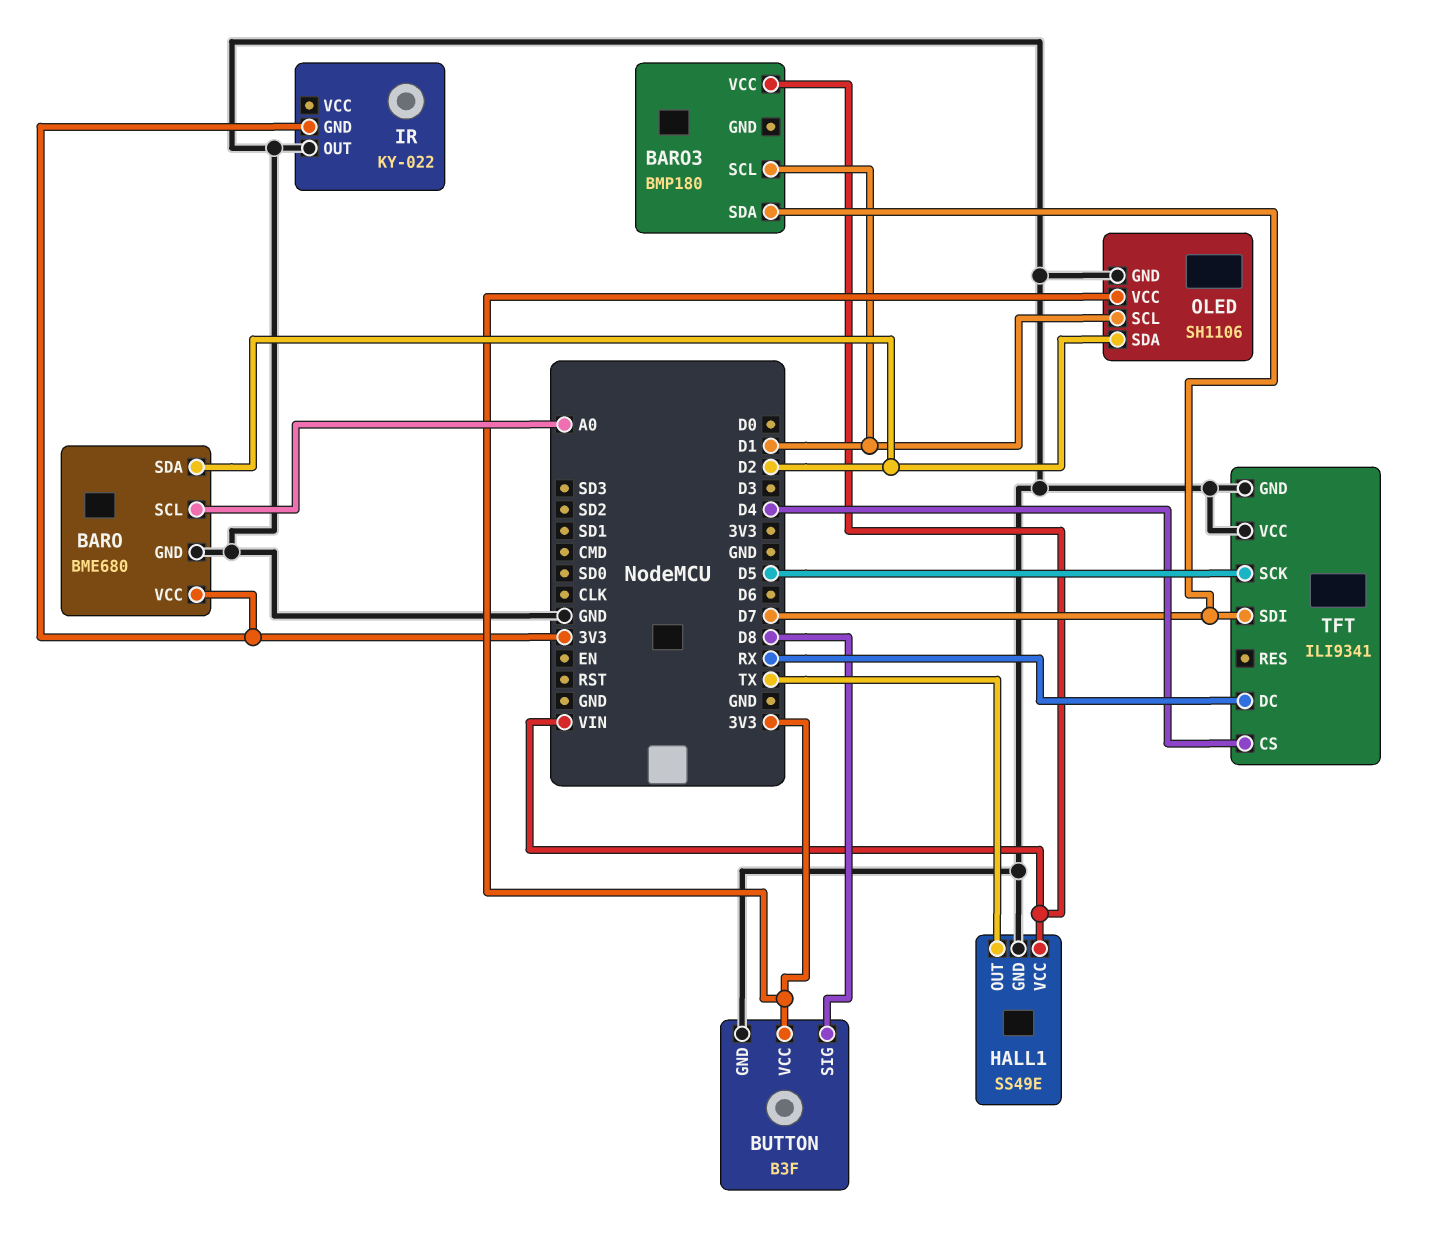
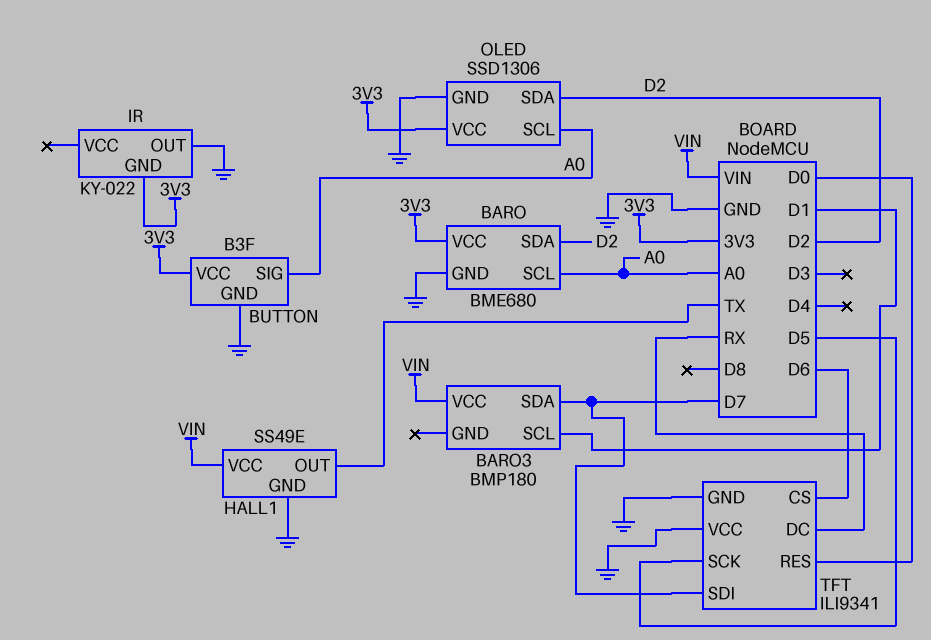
BUTTON pin SIG: D8 -> A0
OLED: SH1106 -> SSD1306
OLED pin SCL: D1 -> A0
TFT pin CS: D4 -> D6
TFT pin RES: none -> D0

